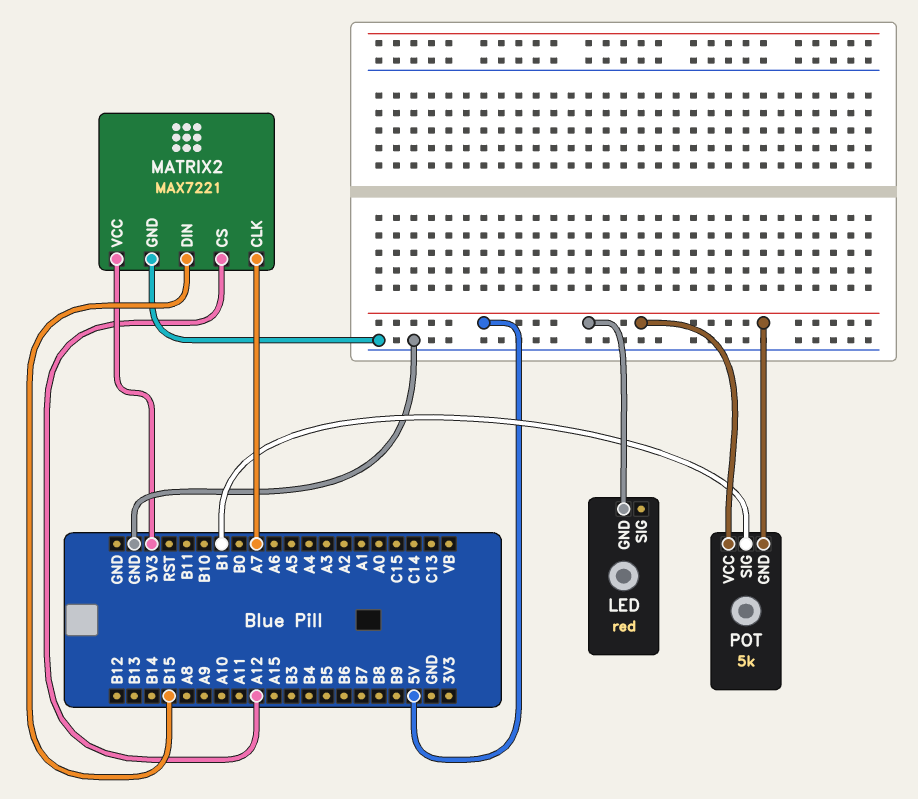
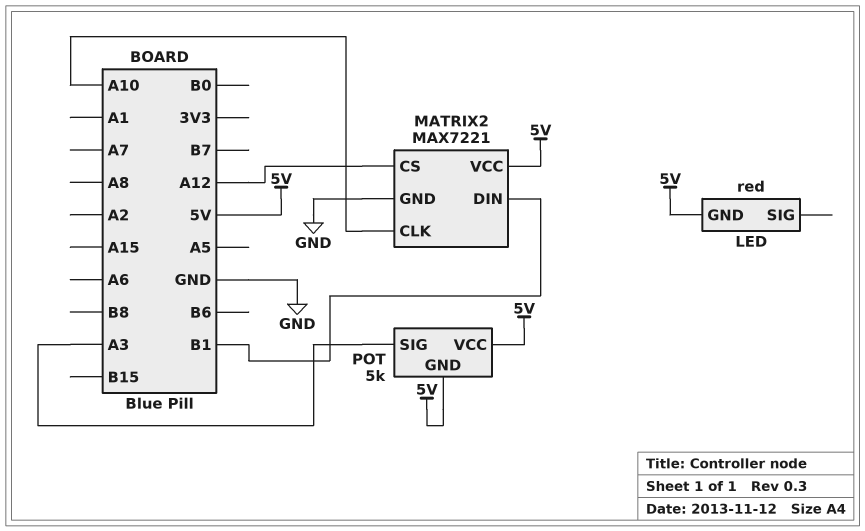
MATRIX2 pin CLK: A7 -> A10
MATRIX2 pin DIN: B15 -> B1
MATRIX2 pin VCC: 3V3 -> 5V
POT pin SIG: B1 -> A3

